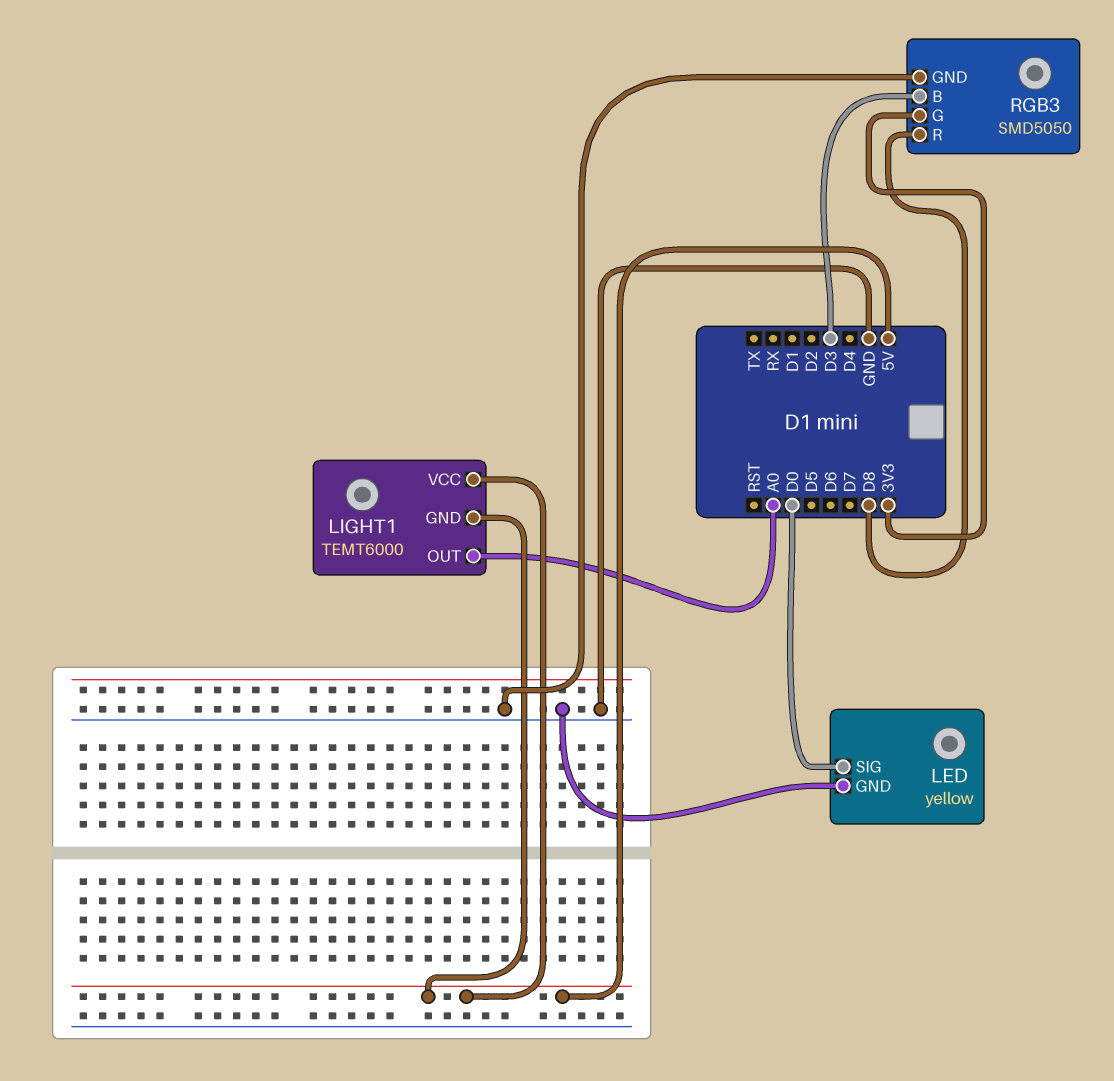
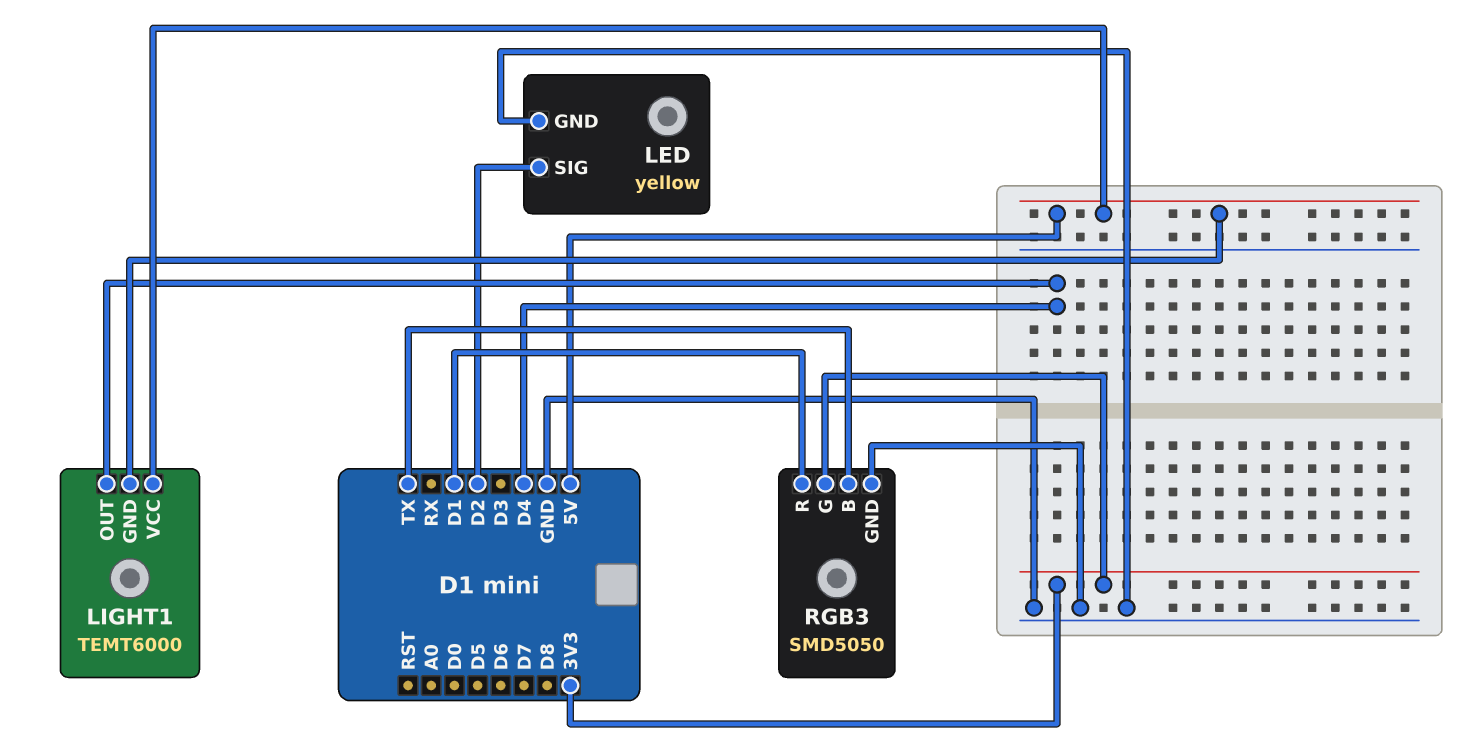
LED pin SIG: D0 -> D2
LIGHT1 pin OUT: A0 -> D4
RGB3 pin B: D3 -> TX
RGB3 pin R: D8 -> D1

